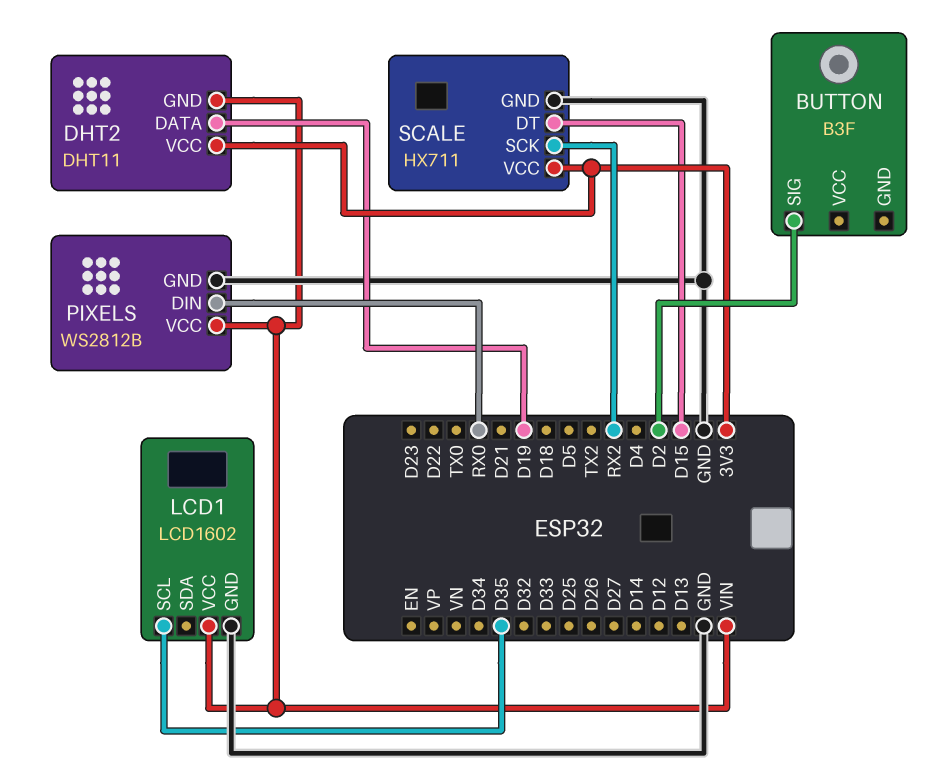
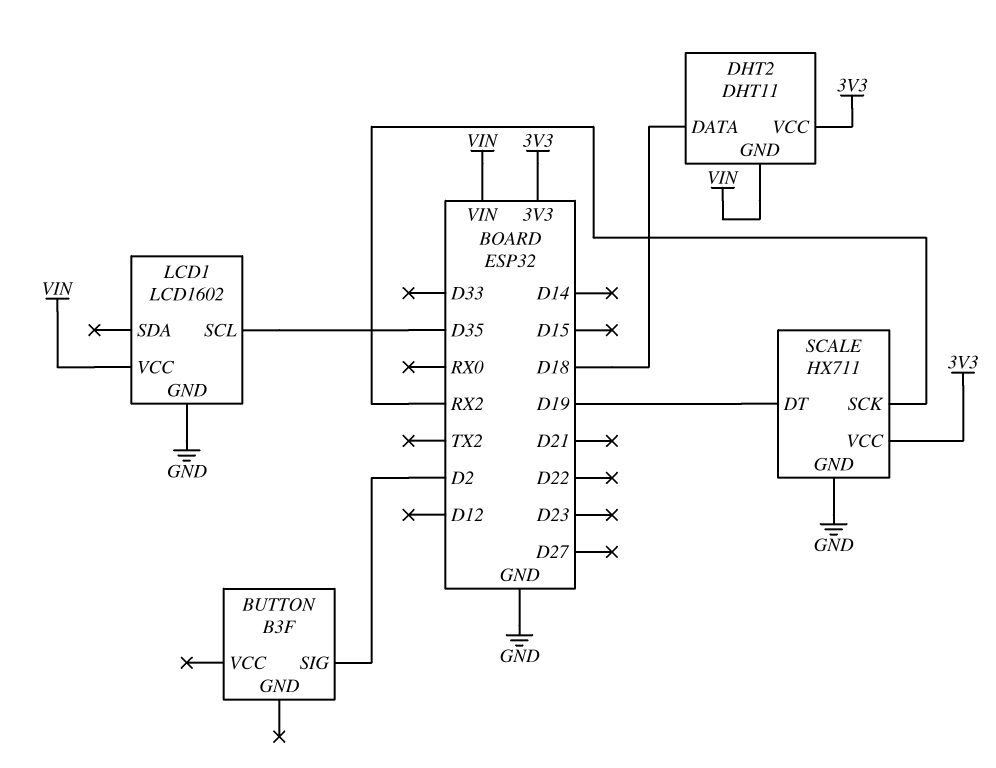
DHT2 pin DATA: D19 -> D18
PIXELS: WS2812B -> none
PIXELS pin DIN: RX0 -> none
PIXELS pin GND: GND -> none
PIXELS pin VCC: VIN -> none
SCALE pin DT: D15 -> D19

